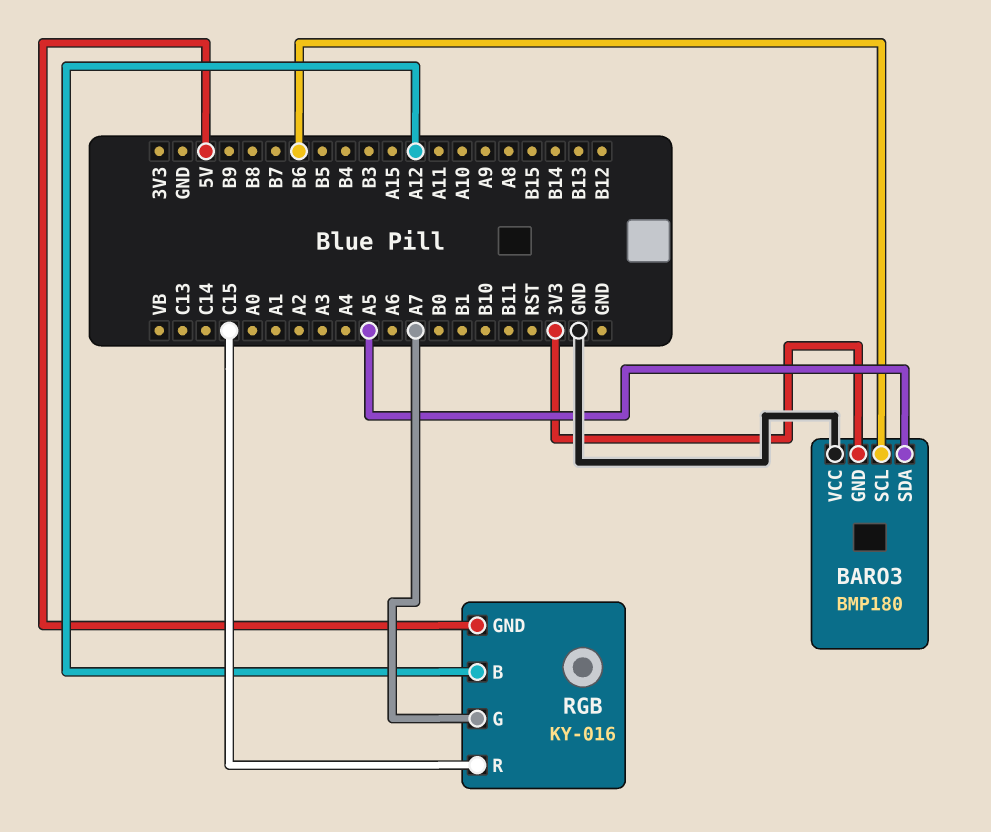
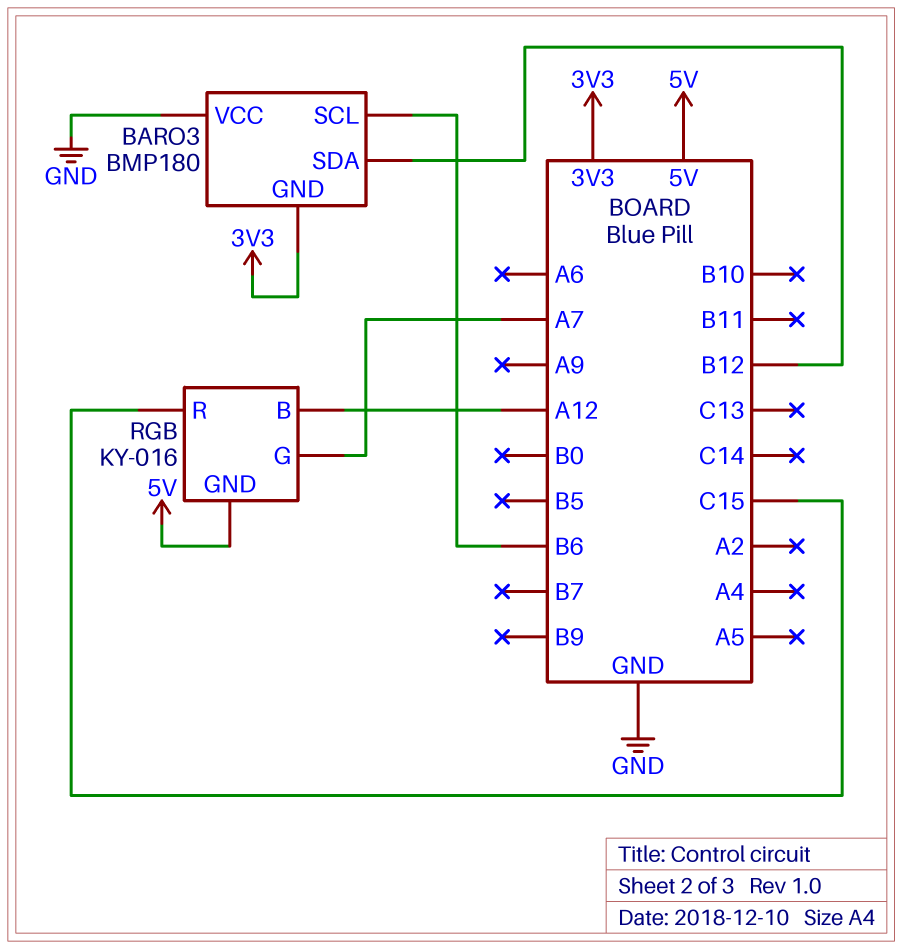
BARO3 pin SDA: A5 -> B12

